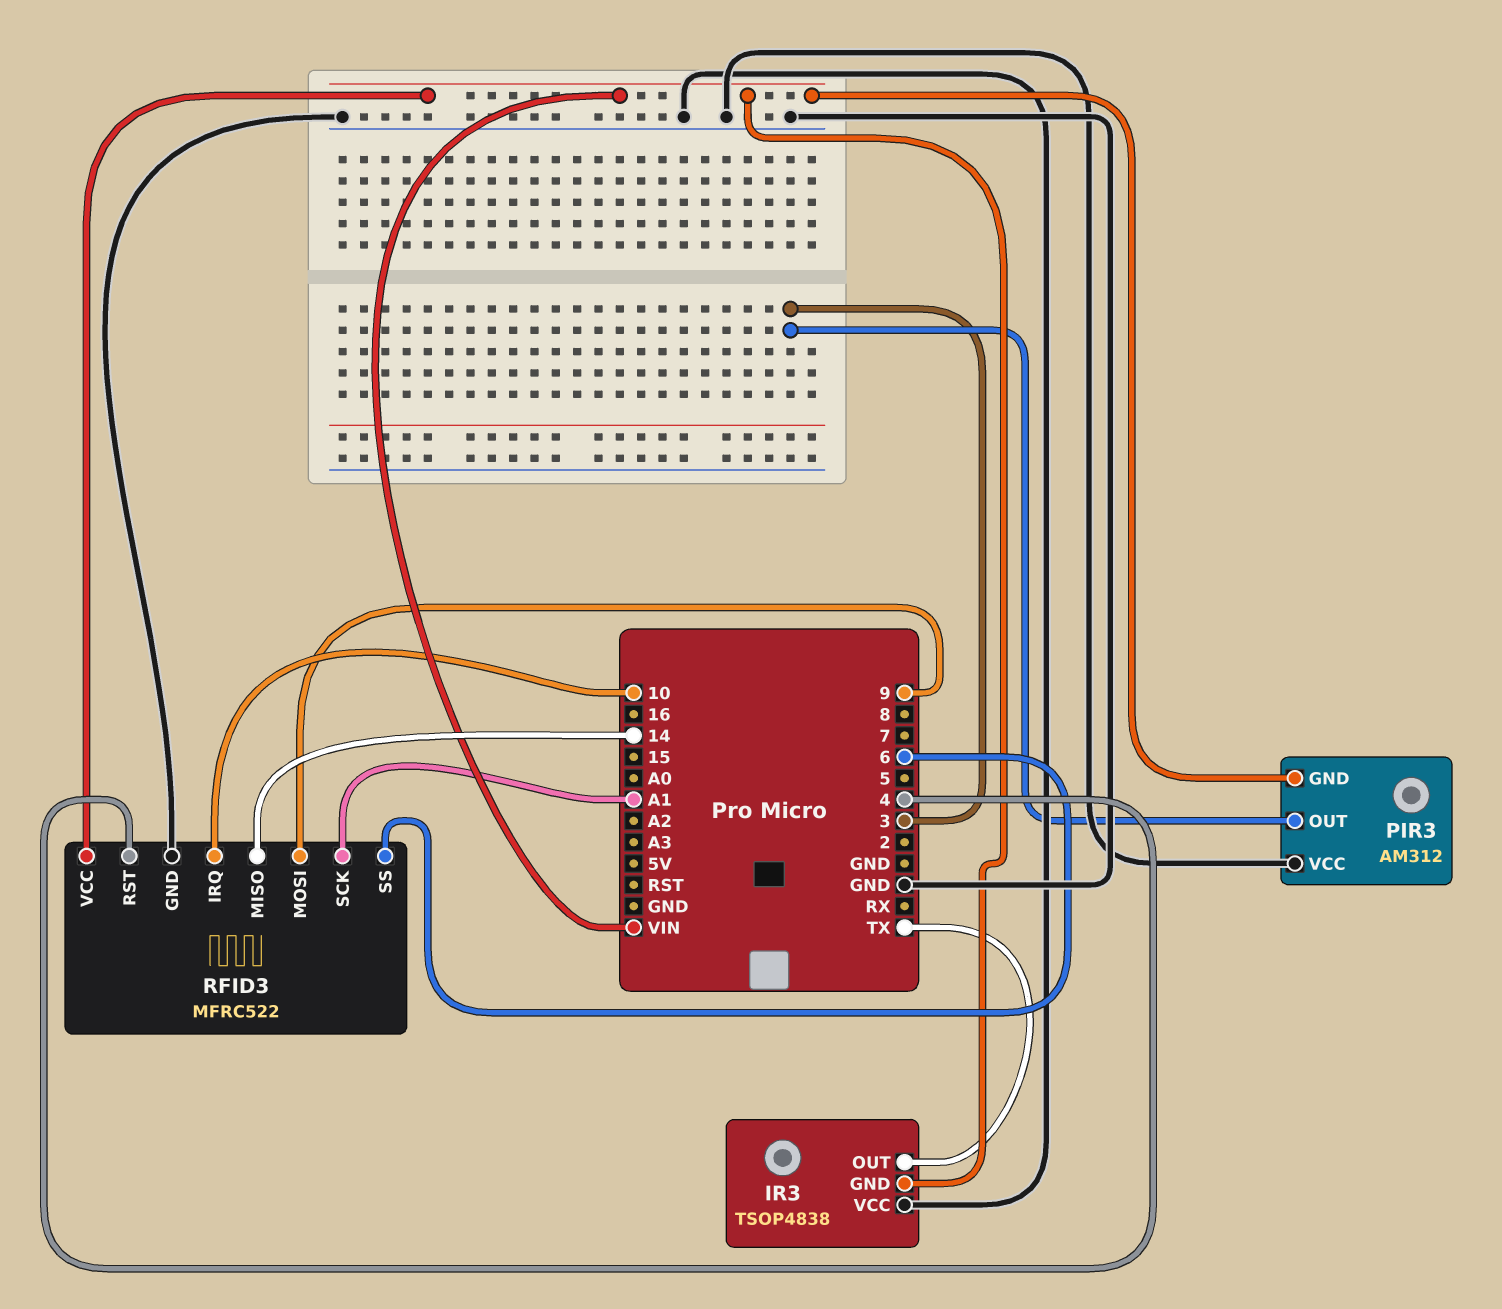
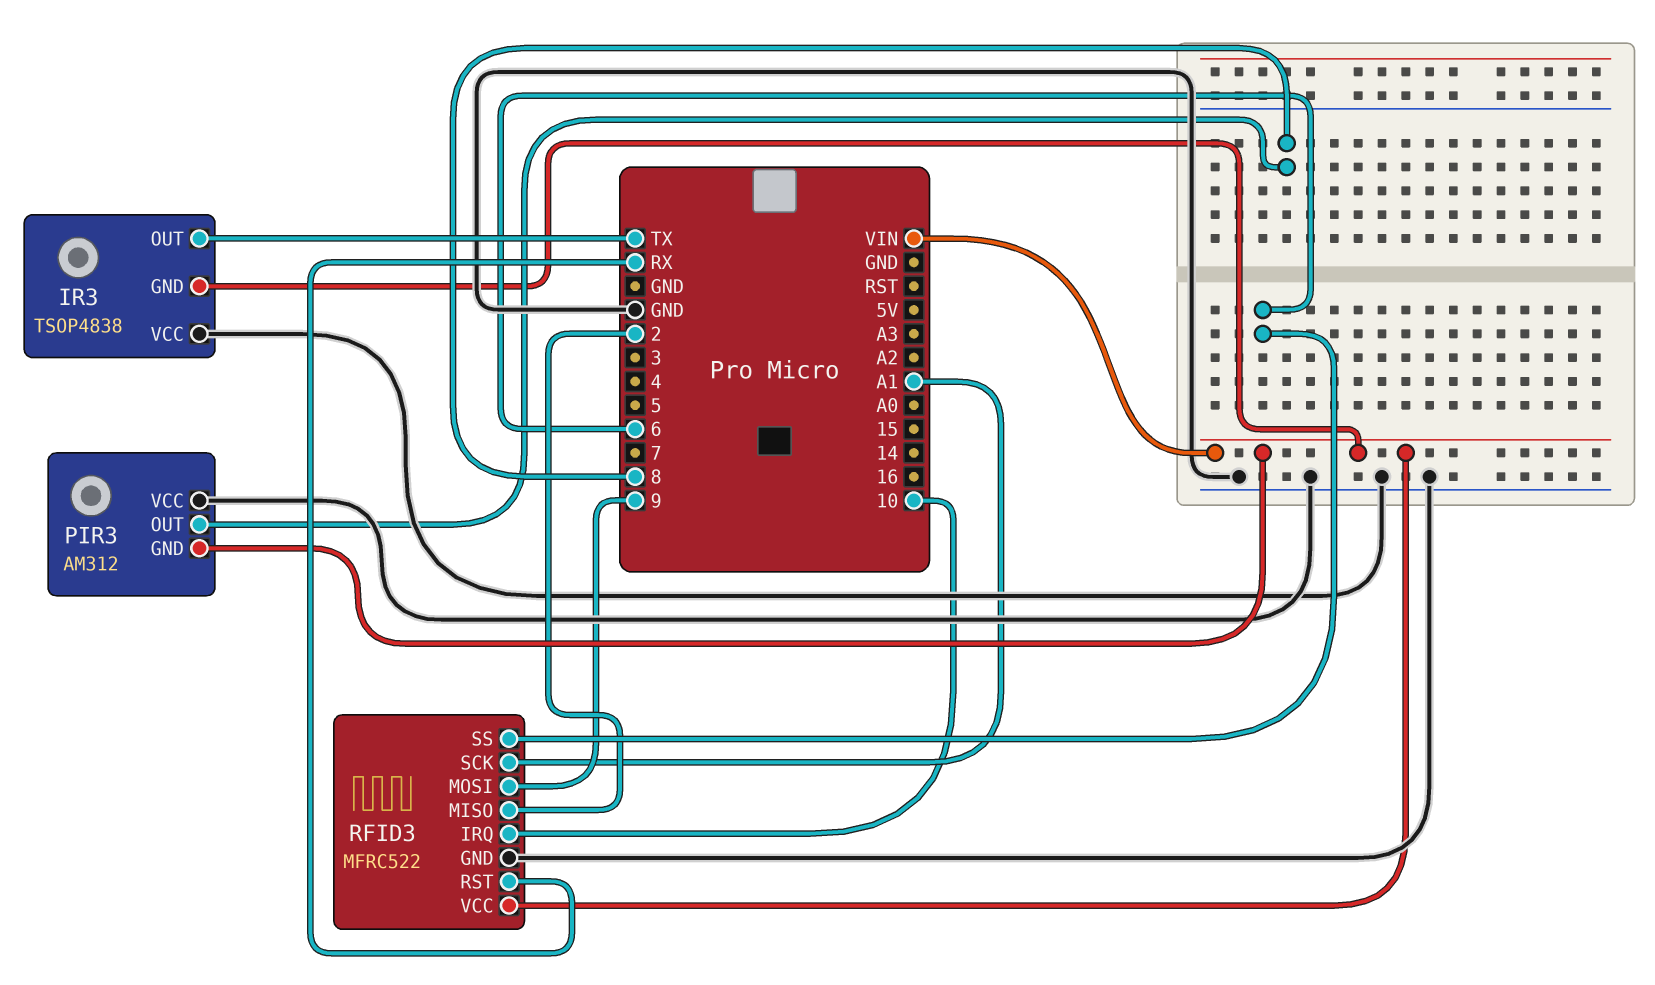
PIR3 pin OUT: 3 -> 8
RFID3 pin MISO: 14 -> 2
RFID3 pin RST: 4 -> RX

